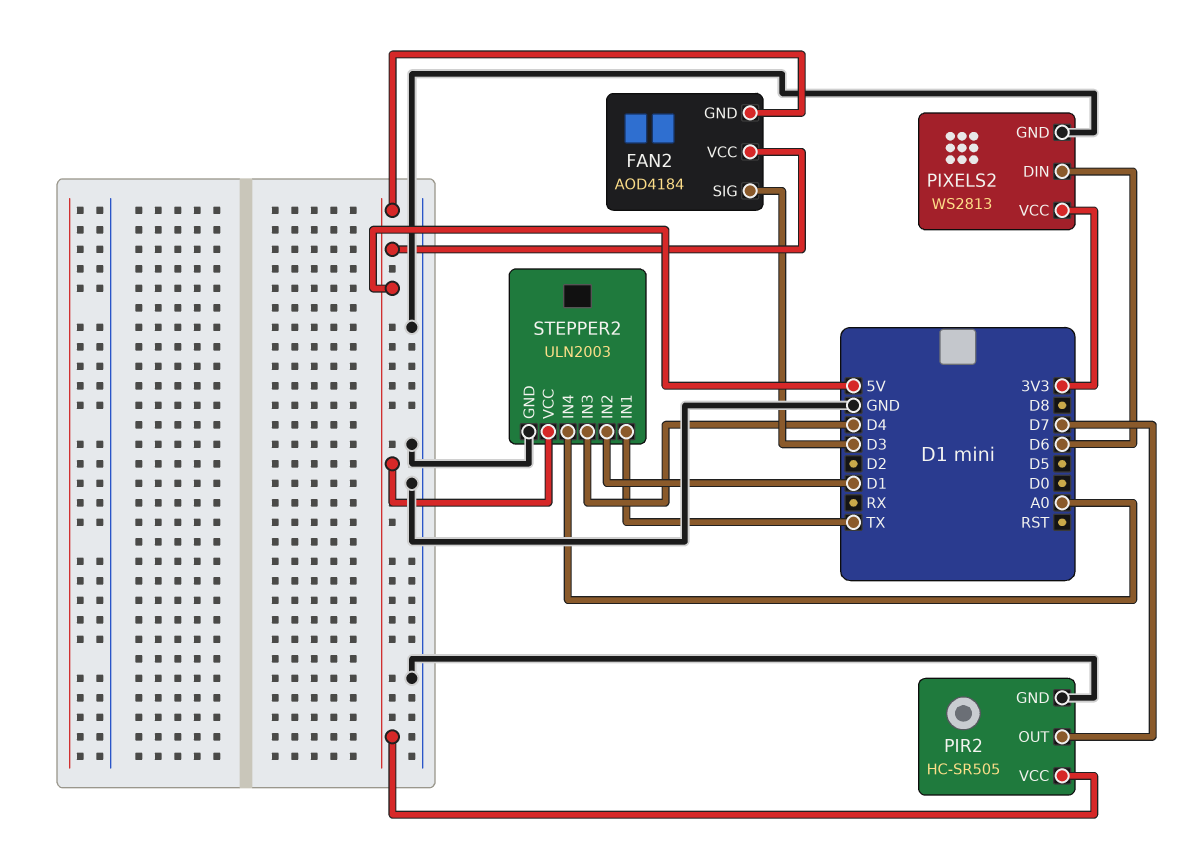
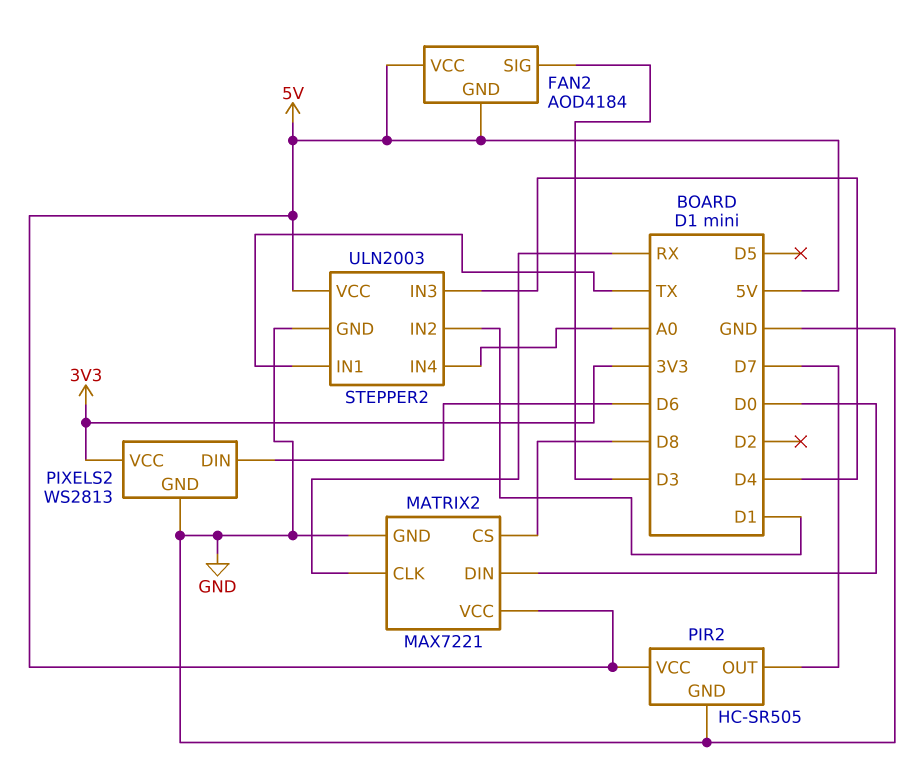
MATRIX2: none -> MAX7221
MATRIX2 pin CLK: none -> RX
MATRIX2 pin CS: none -> D8
MATRIX2 pin DIN: none -> D0
MATRIX2 pin GND: none -> GND
MATRIX2 pin VCC: none -> 5V

